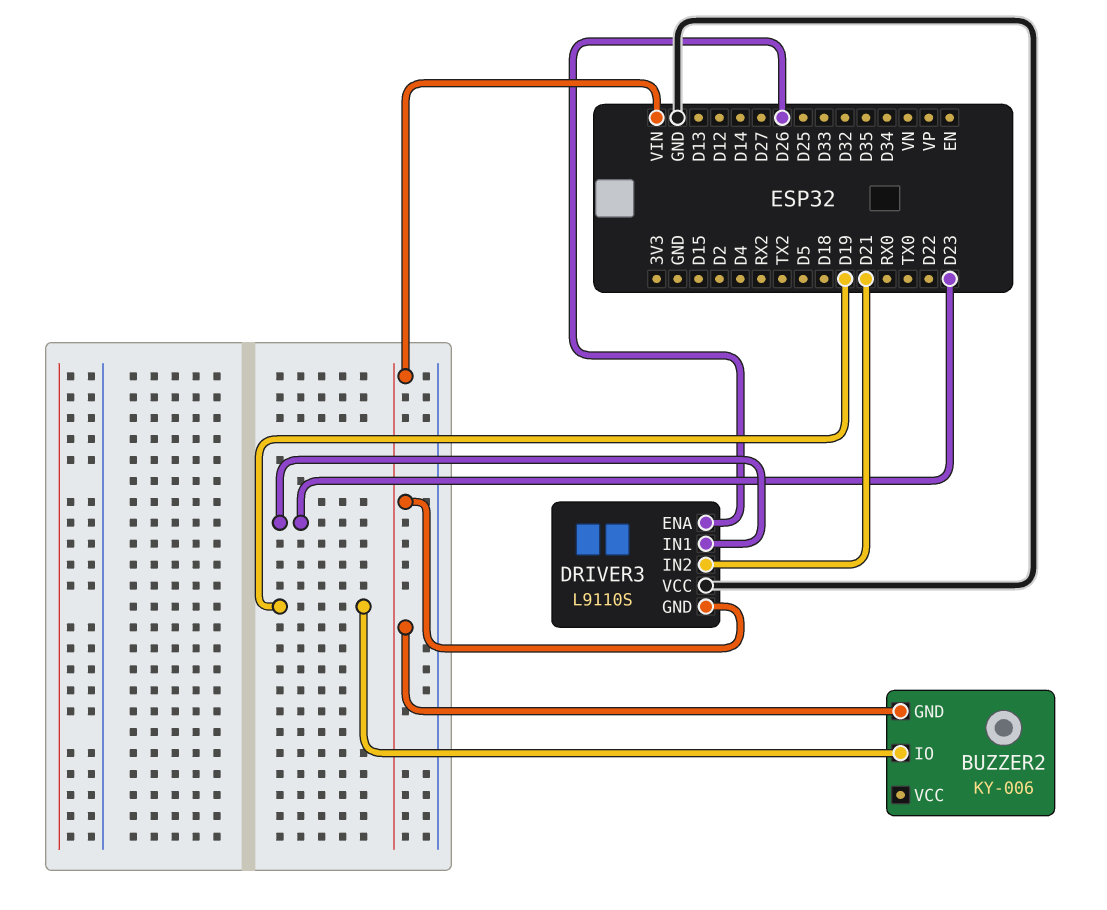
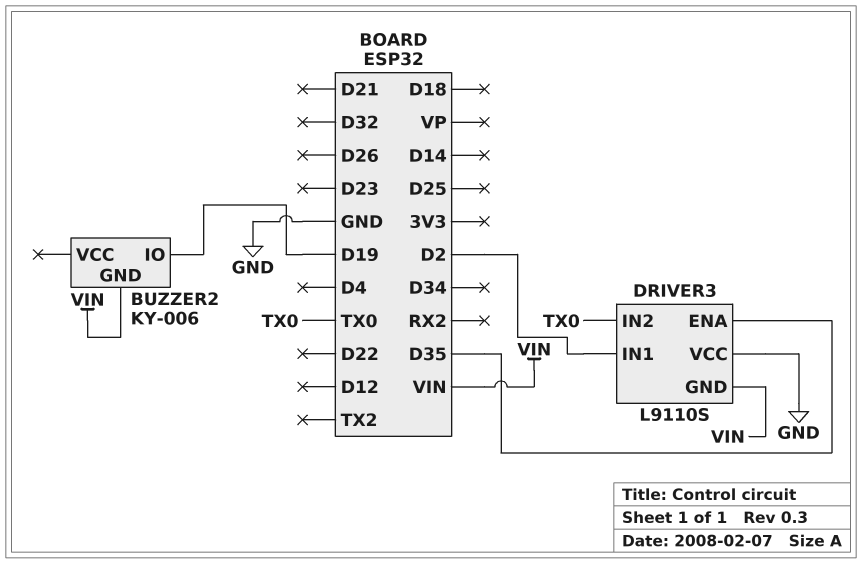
DRIVER3 pin ENA: D26 -> D35
DRIVER3 pin IN1: D23 -> D2
DRIVER3 pin IN2: D21 -> TX0

